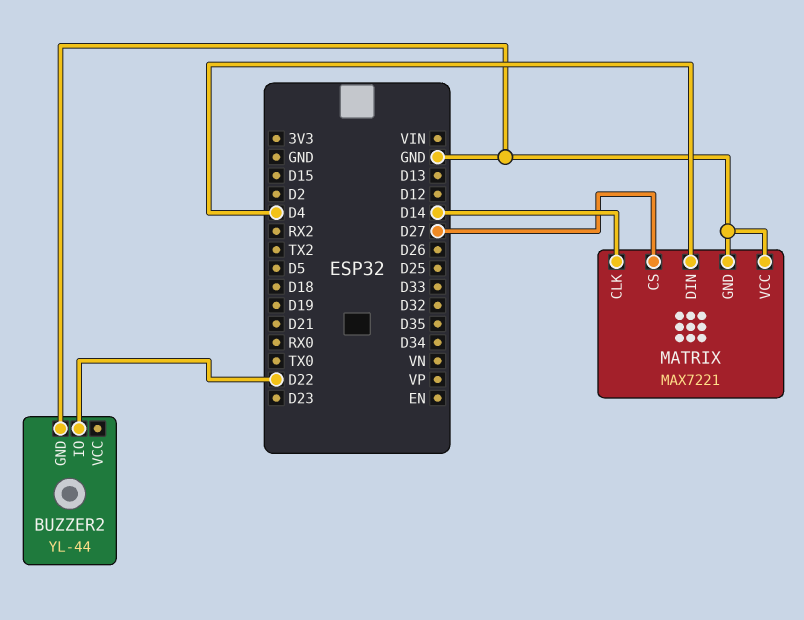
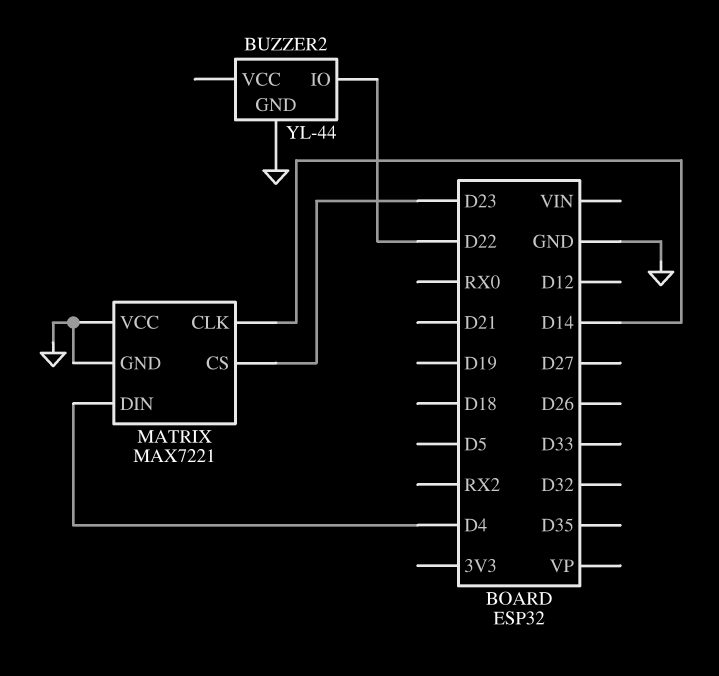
MATRIX pin CS: D27 -> D23

